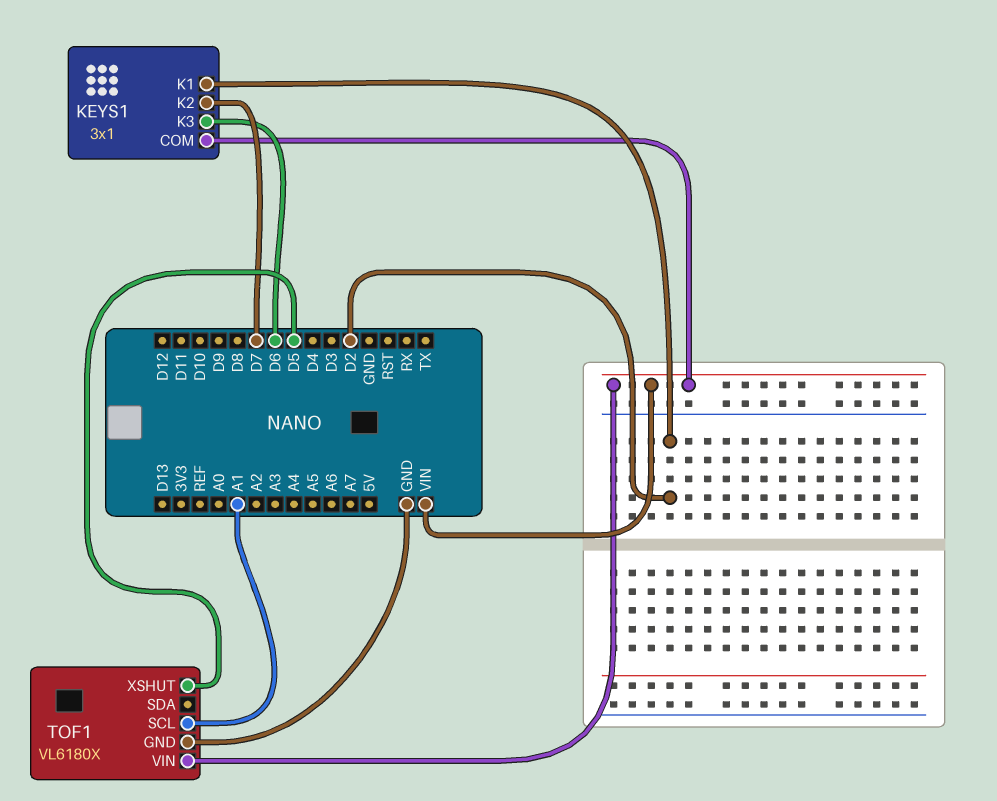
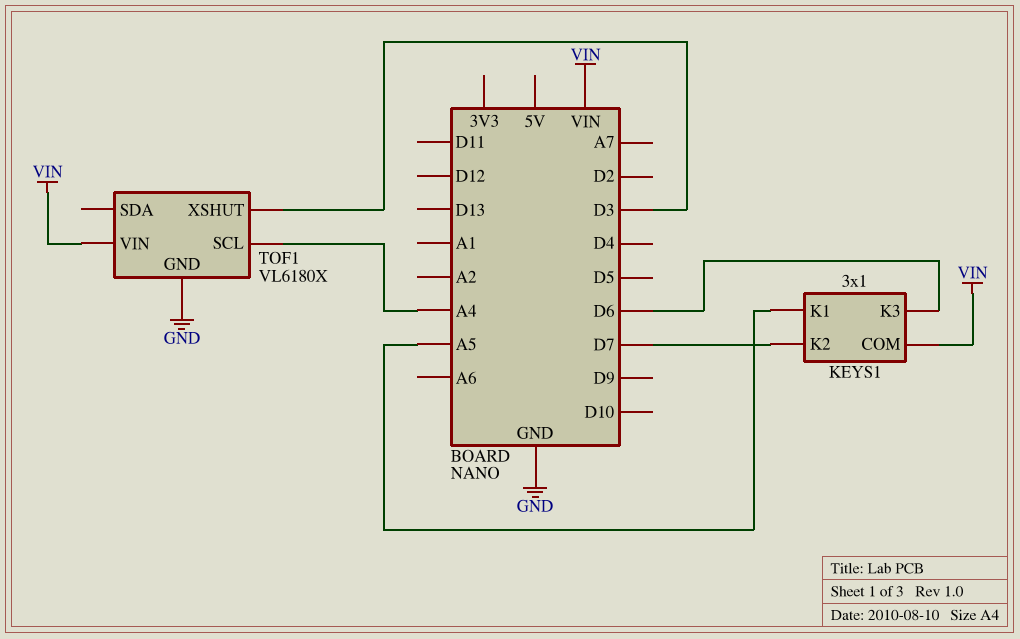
KEYS1 pin K1: D2 -> A5
TOF1 pin SCL: A1 -> A4
TOF1 pin XSHUT: D5 -> D3

